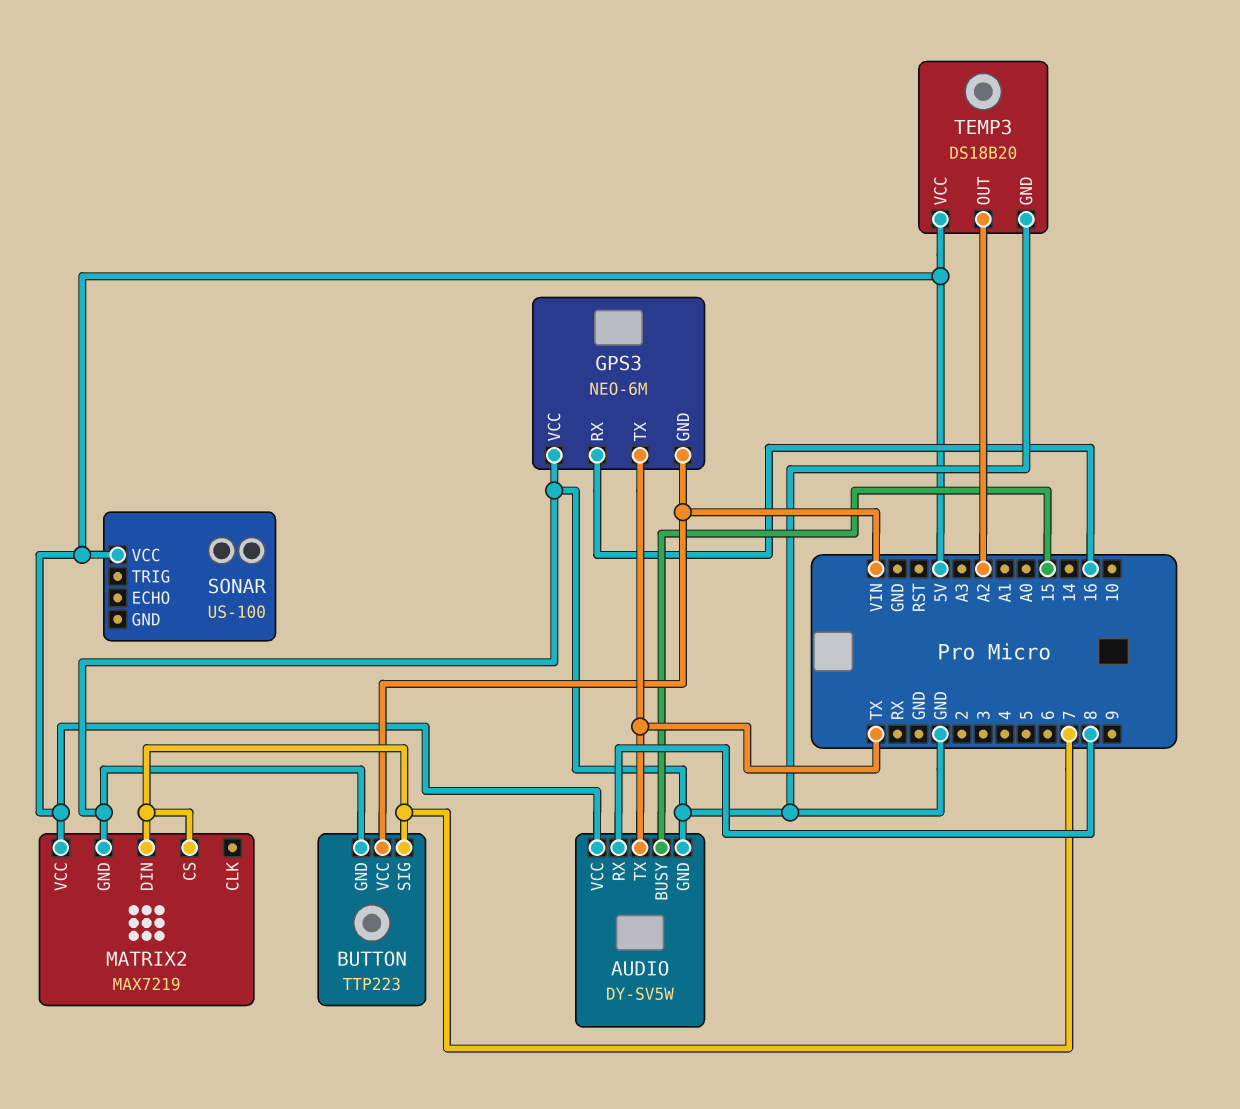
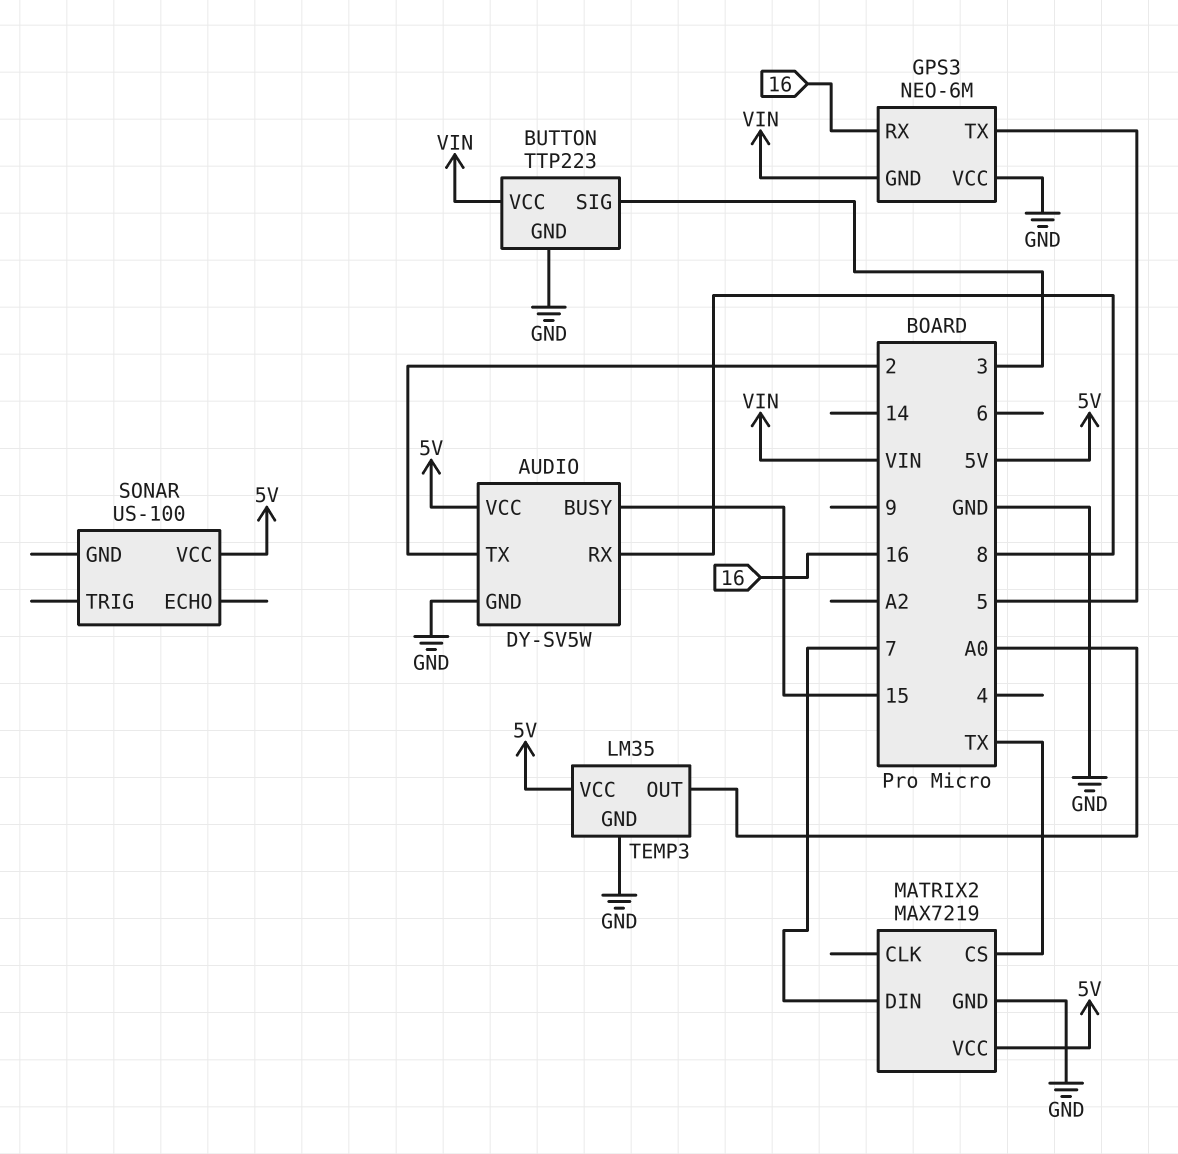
AUDIO pin TX: TX -> 2
BUTTON pin SIG: 7 -> 3
GPS3 pin TX: TX -> 5
MATRIX2 pin CS: 7 -> TX
TEMP3: DS18B20 -> LM35
TEMP3 pin OUT: A2 -> A0

